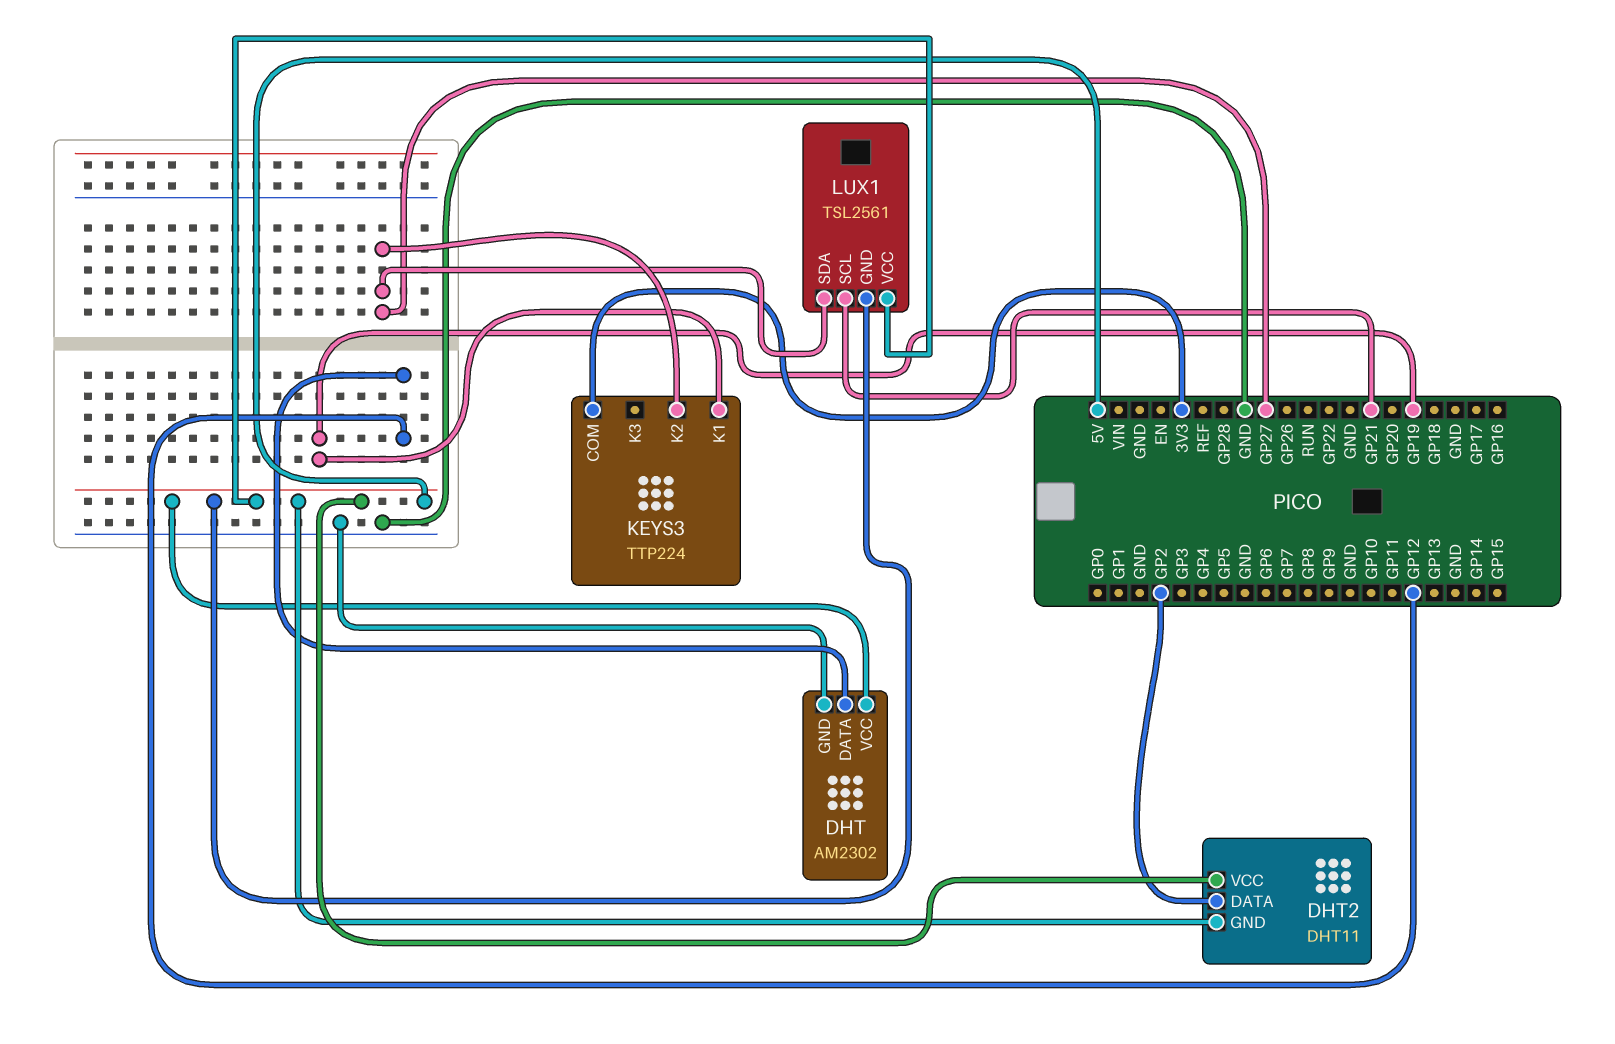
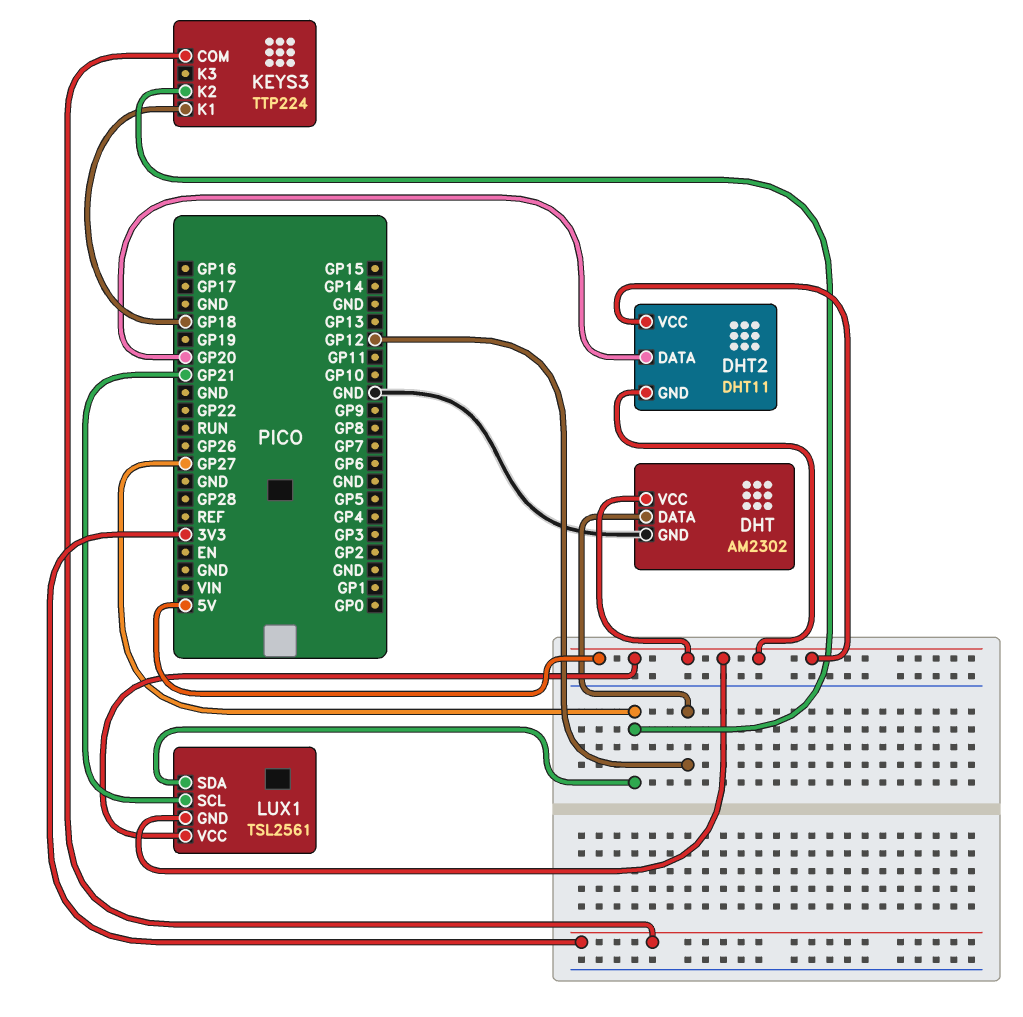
DHT2 pin DATA: GP2 -> GP20
KEYS3 pin K1: GP19 -> GP18

